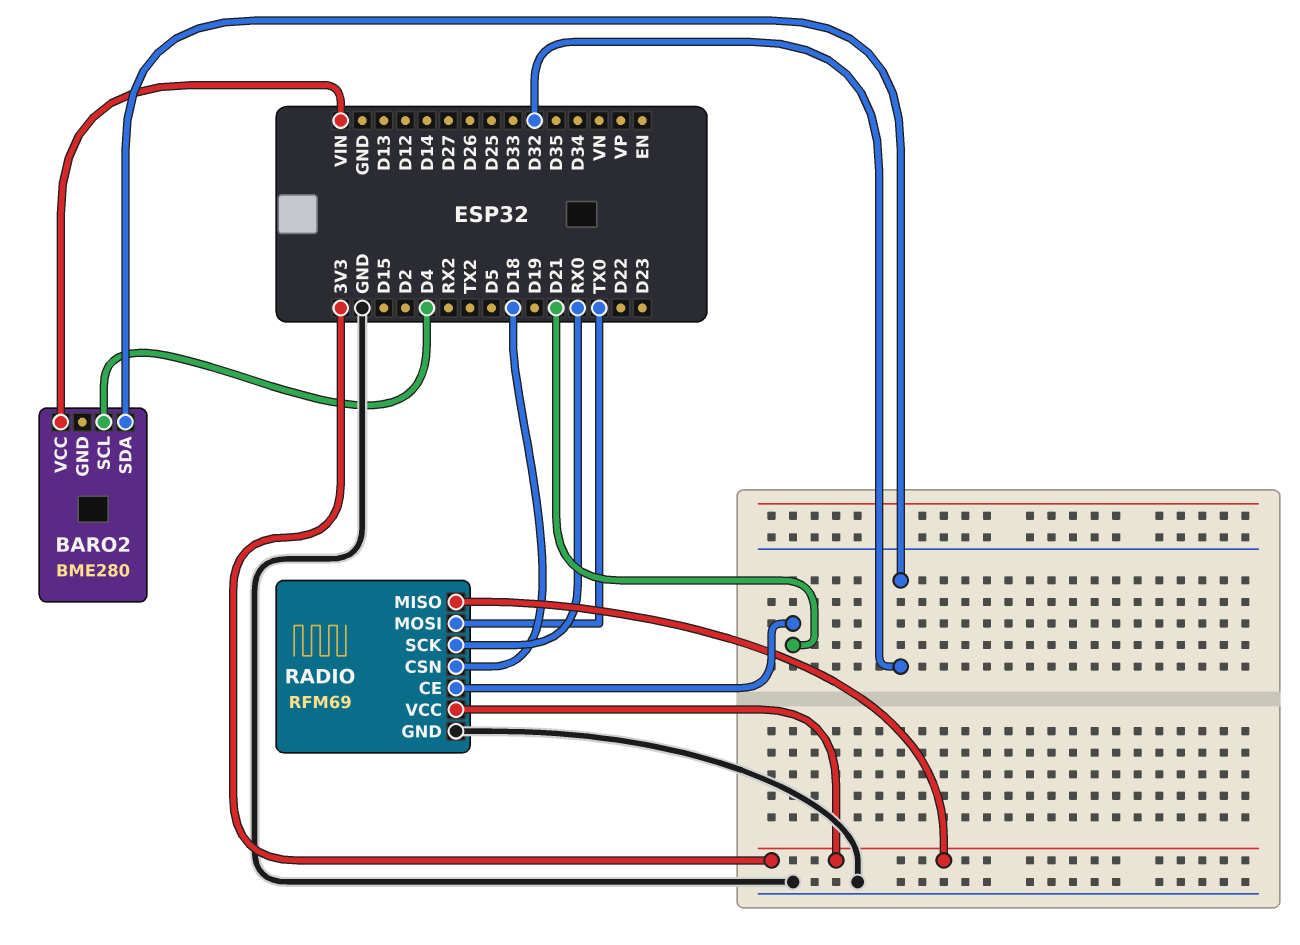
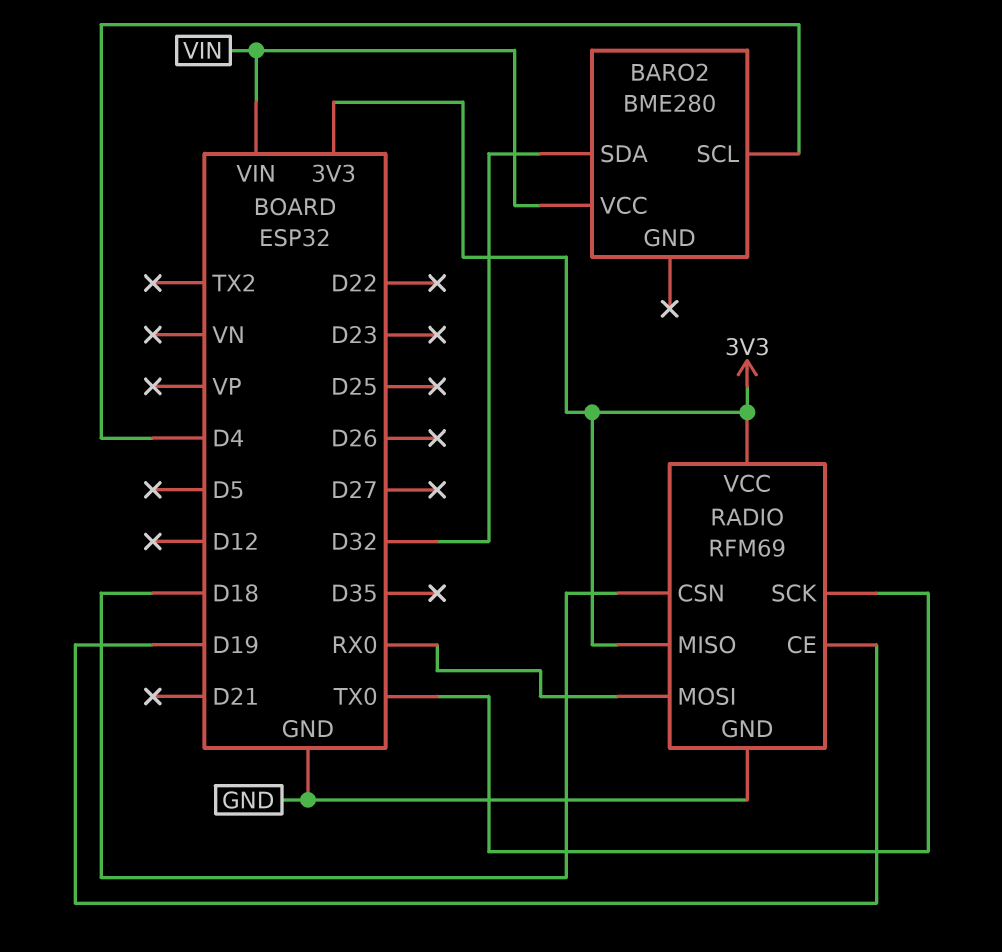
RADIO pin CE: D21 -> D19
RADIO pin MOSI: TX0 -> RX0
RADIO pin SCK: RX0 -> TX0

